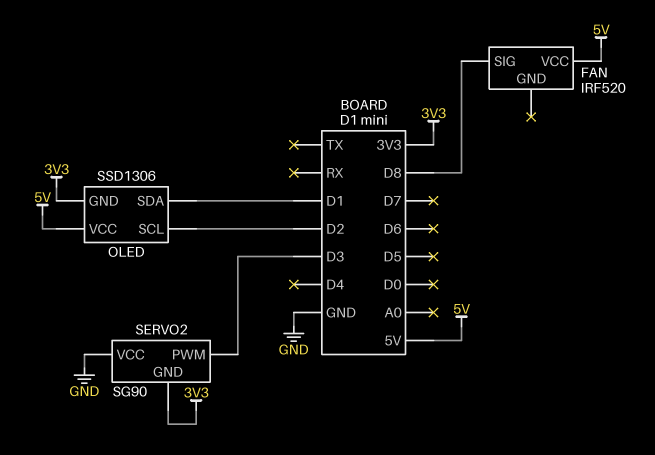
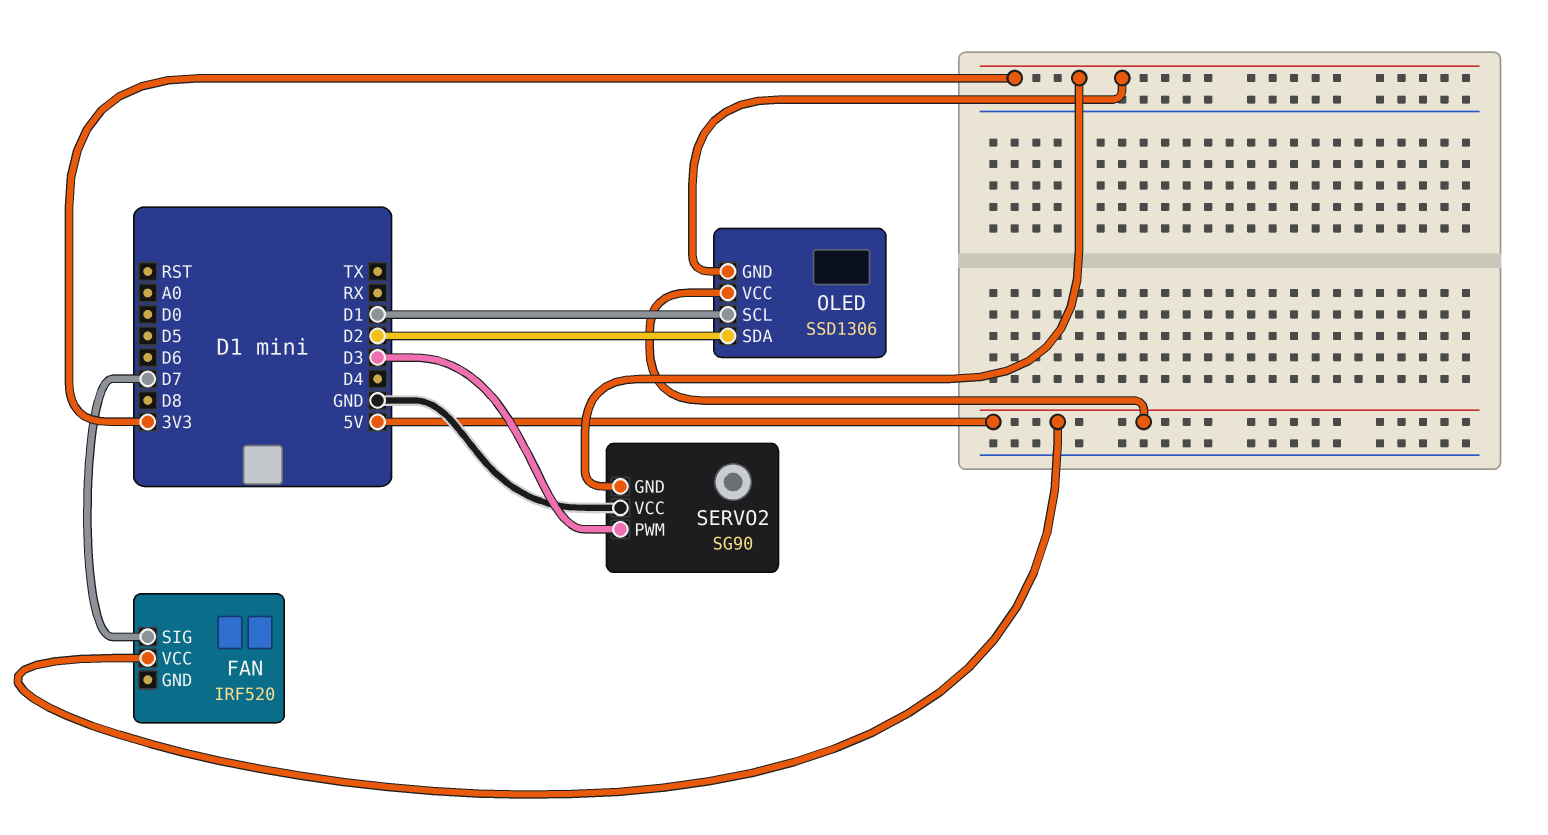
FAN pin SIG: D8 -> D7
OLED pin SCL: D2 -> D1
OLED pin SDA: D1 -> D2

